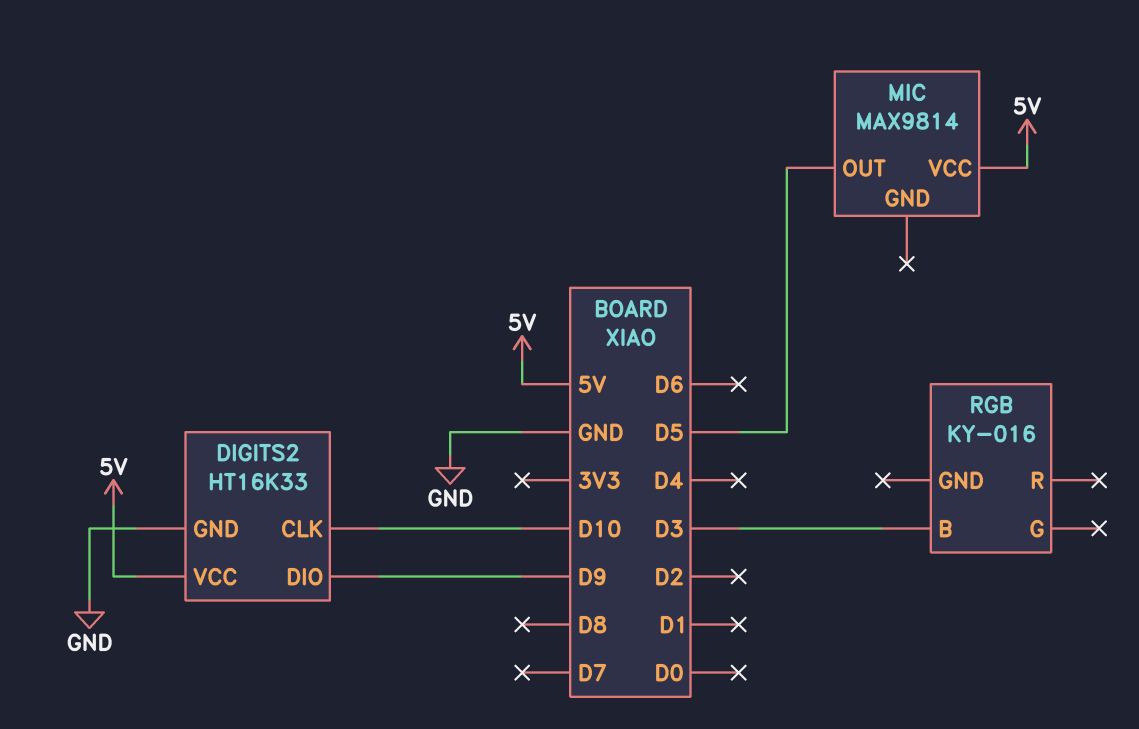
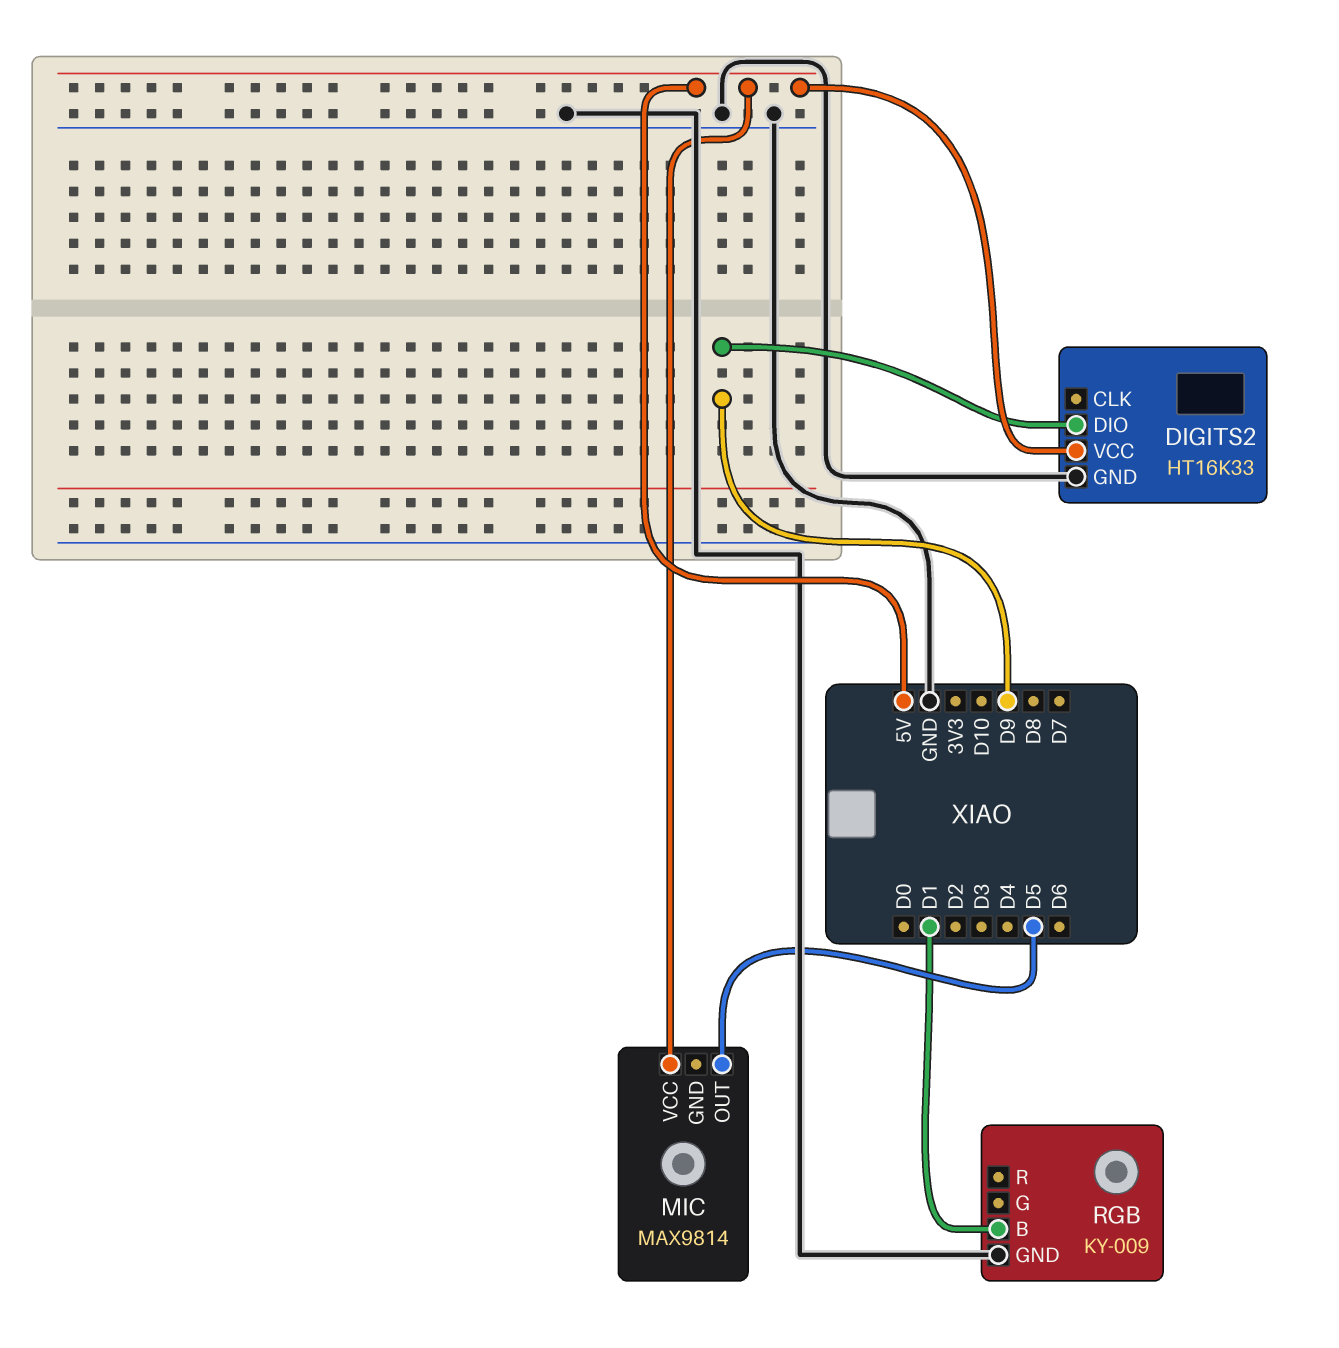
DIGITS2 pin CLK: D10 -> none
RGB: KY-016 -> KY-009
RGB pin B: D3 -> D1
RGB pin GND: none -> GND

